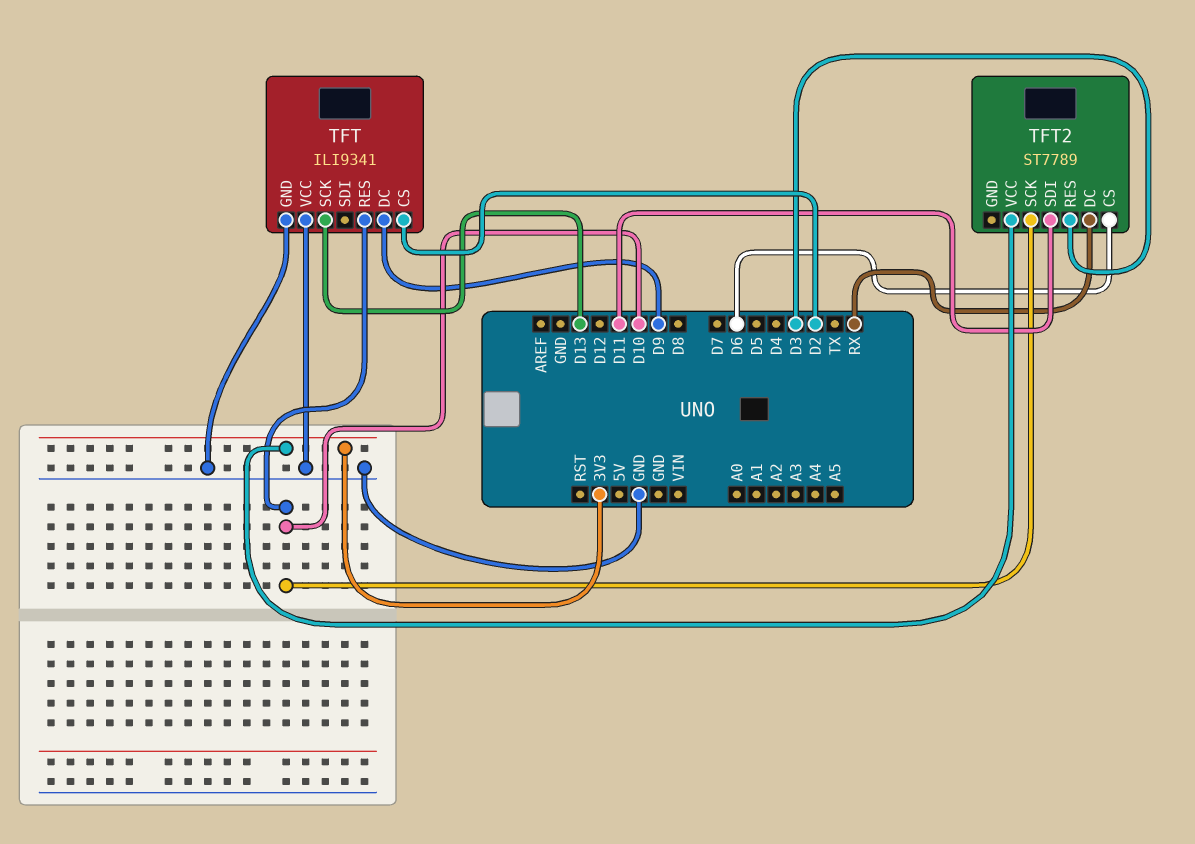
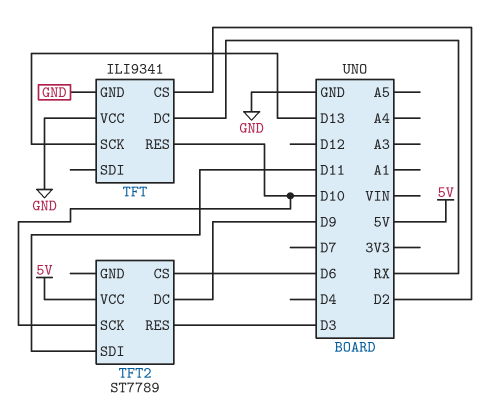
TFT pin DC: D9 -> RX
TFT2 pin DC: RX -> D9
TFT2 pin VCC: 3V3 -> 5V

